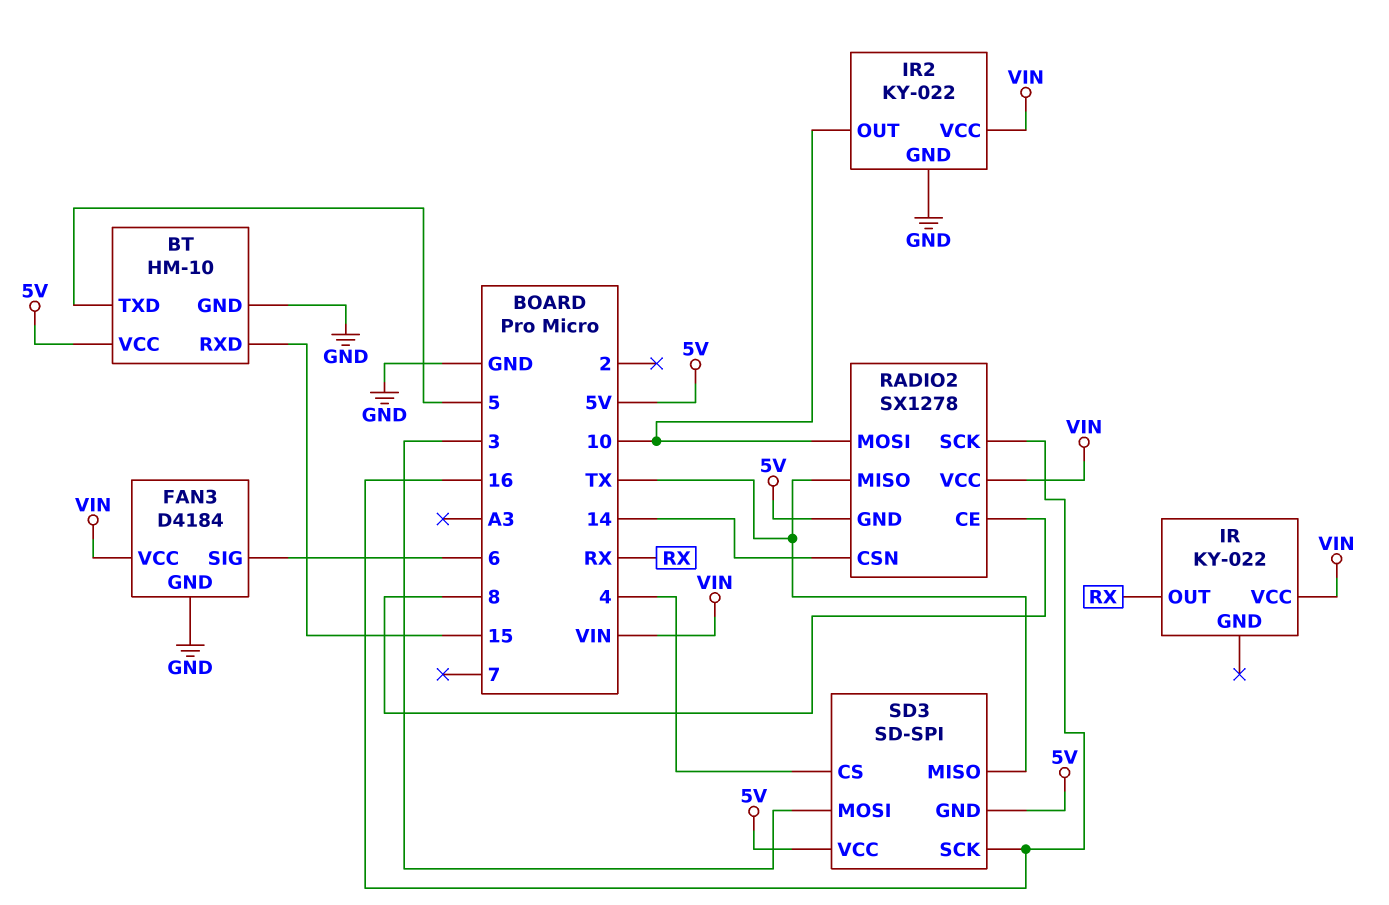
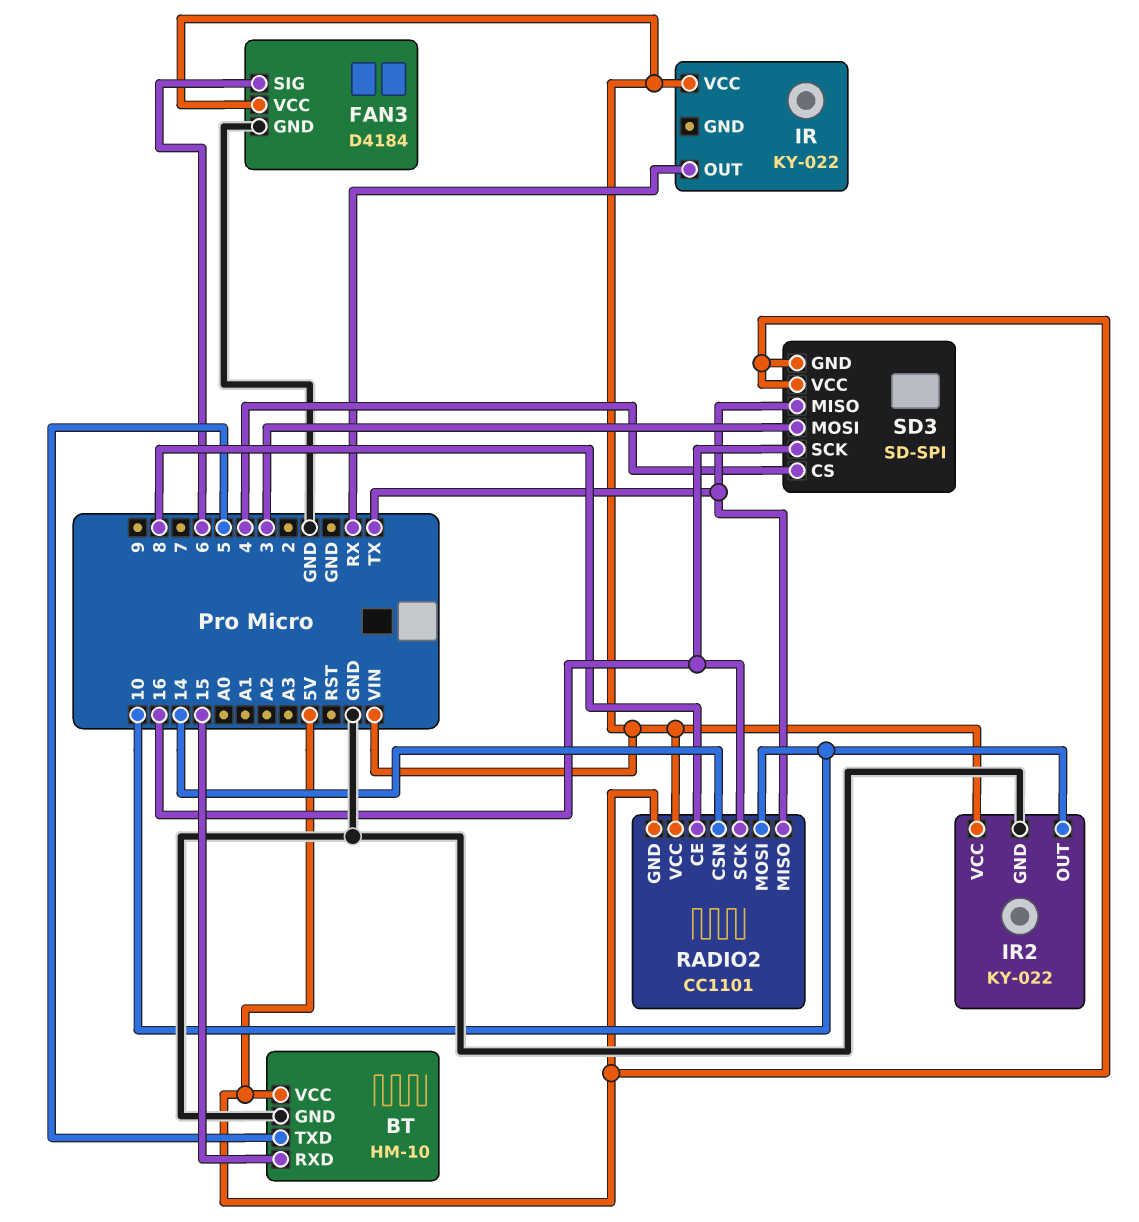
RADIO2: SX1278 -> CC1101

